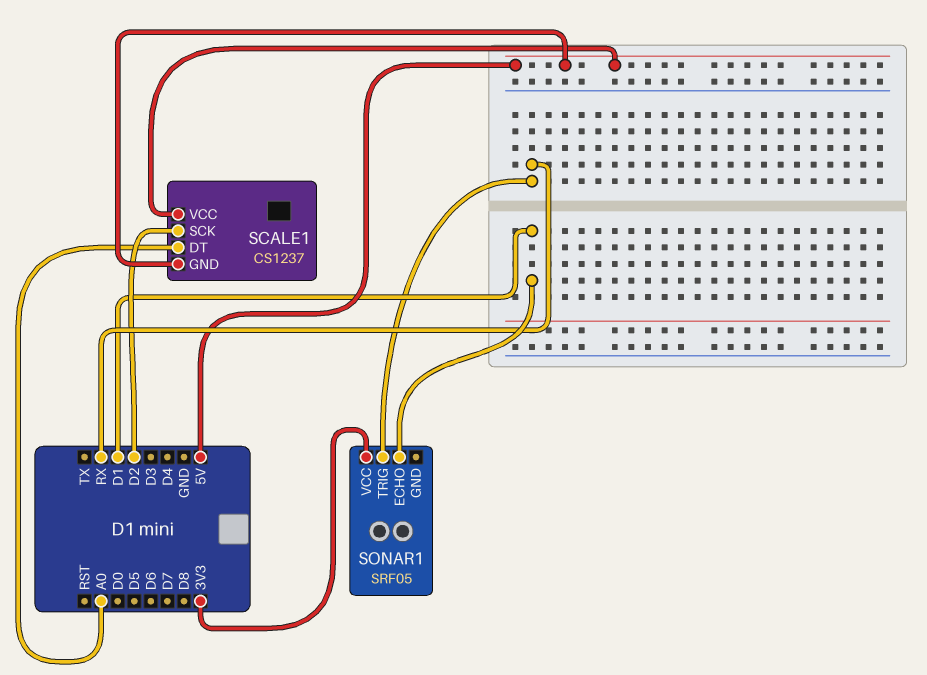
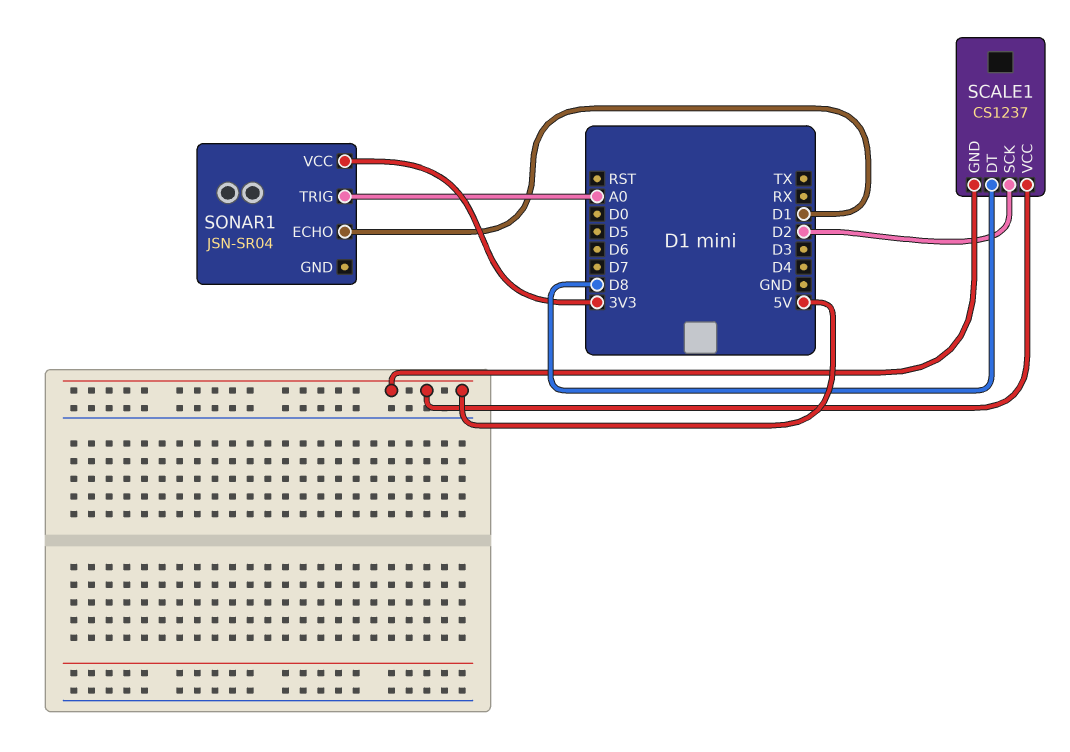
SCALE1 pin DT: A0 -> D8
SONAR1: SRF05 -> JSN-SR04
SONAR1 pin TRIG: RX -> A0

